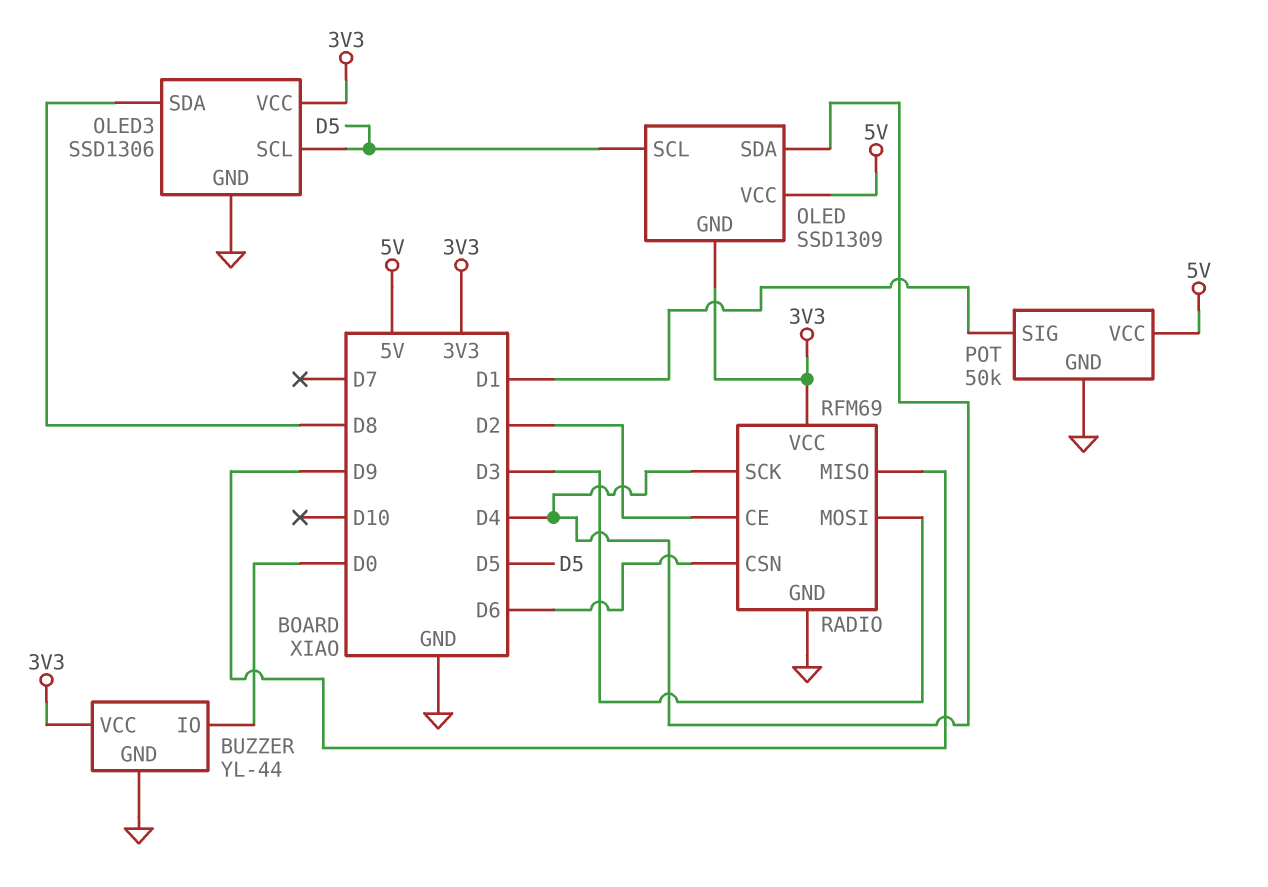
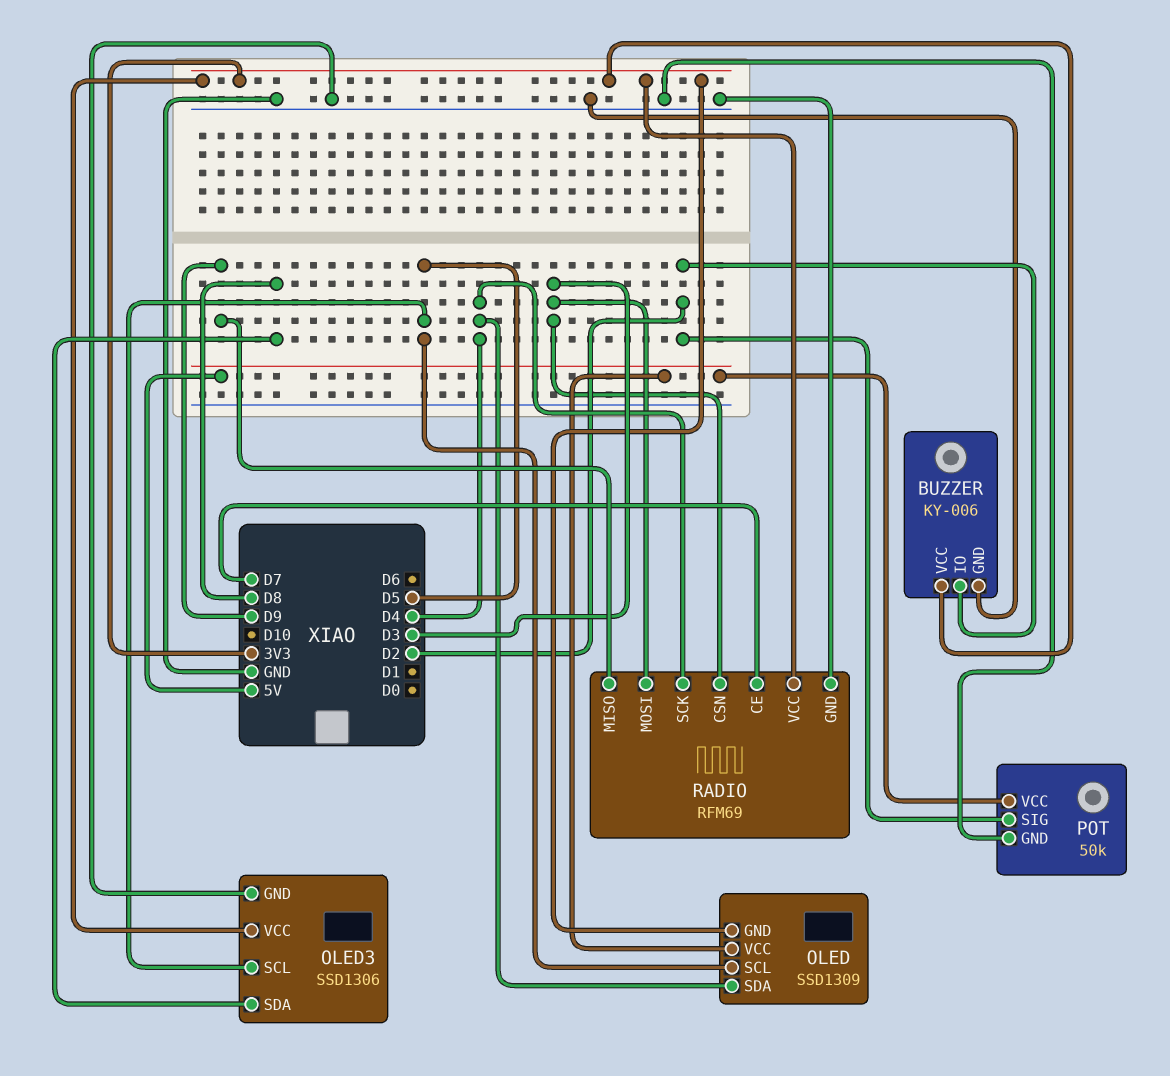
BUZZER: YL-44 -> KY-006
BUZZER pin IO: D0 -> D2
POT pin SIG: D1 -> D2
RADIO pin CE: D2 -> D7
RADIO pin CSN: D6 -> D3

